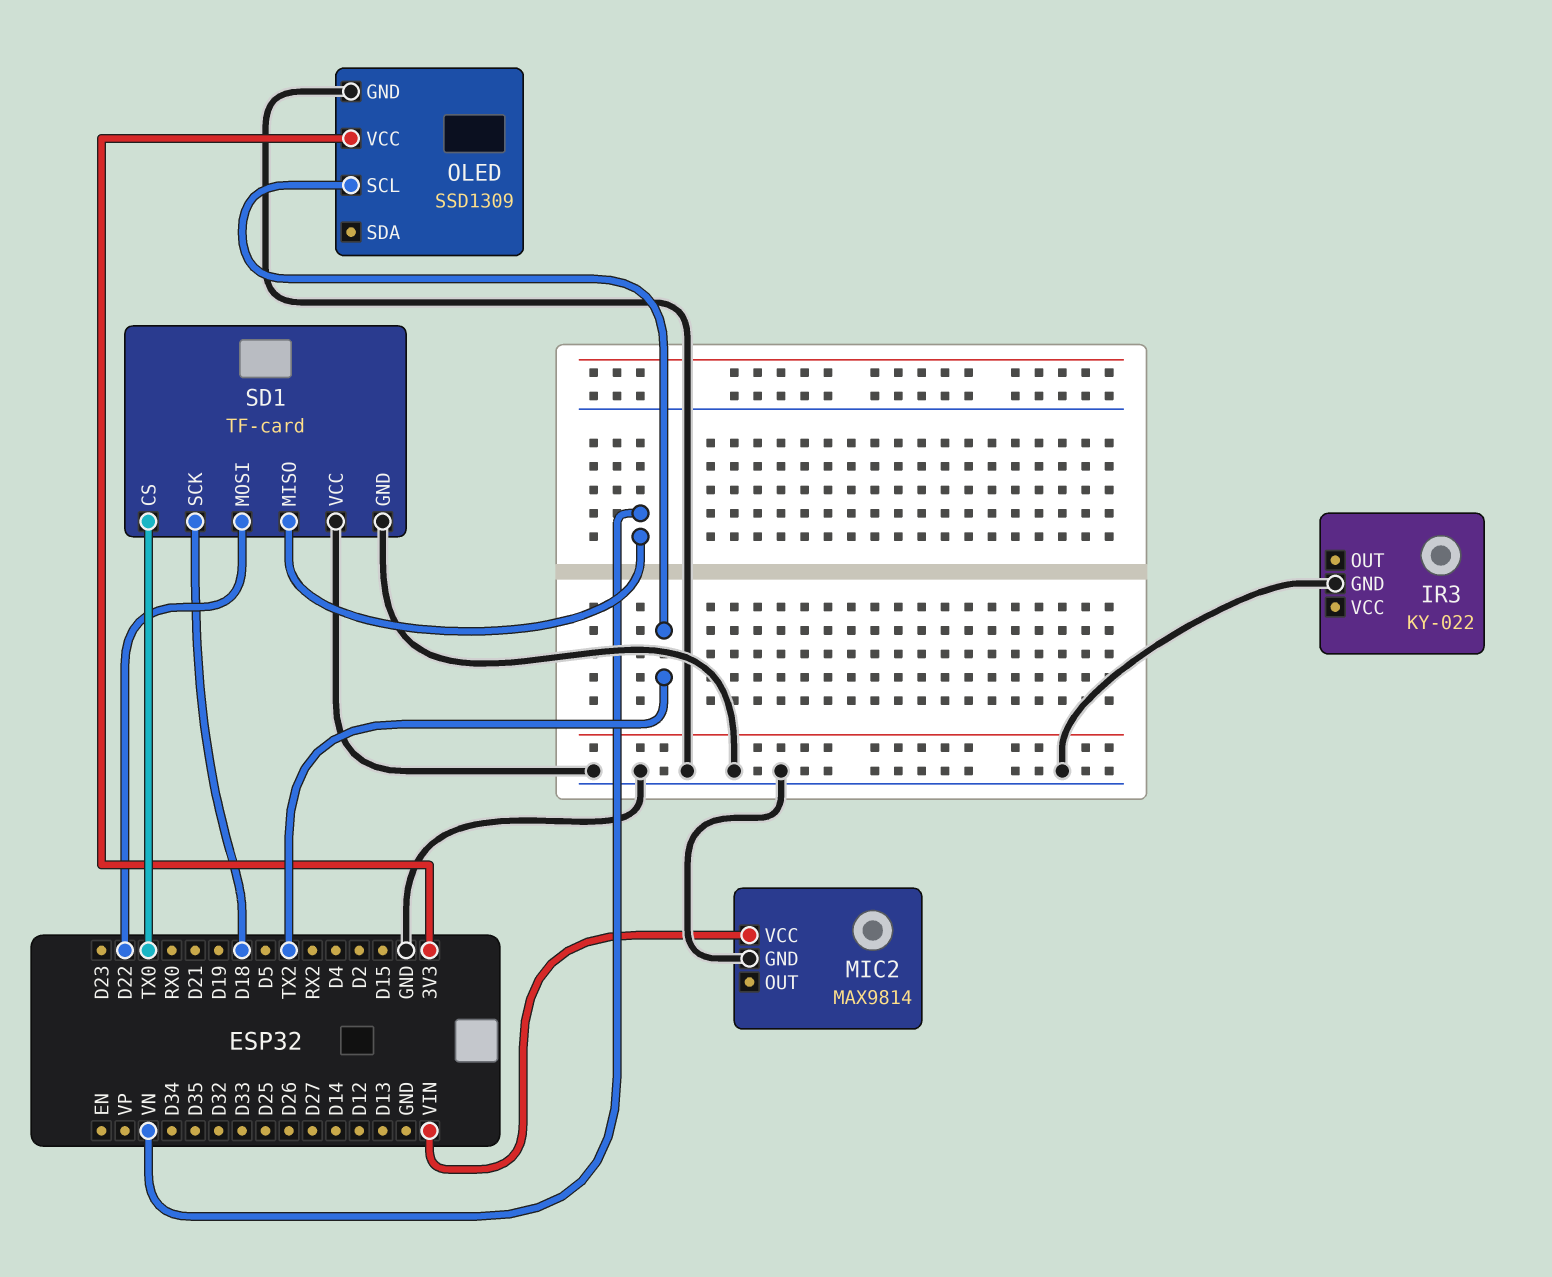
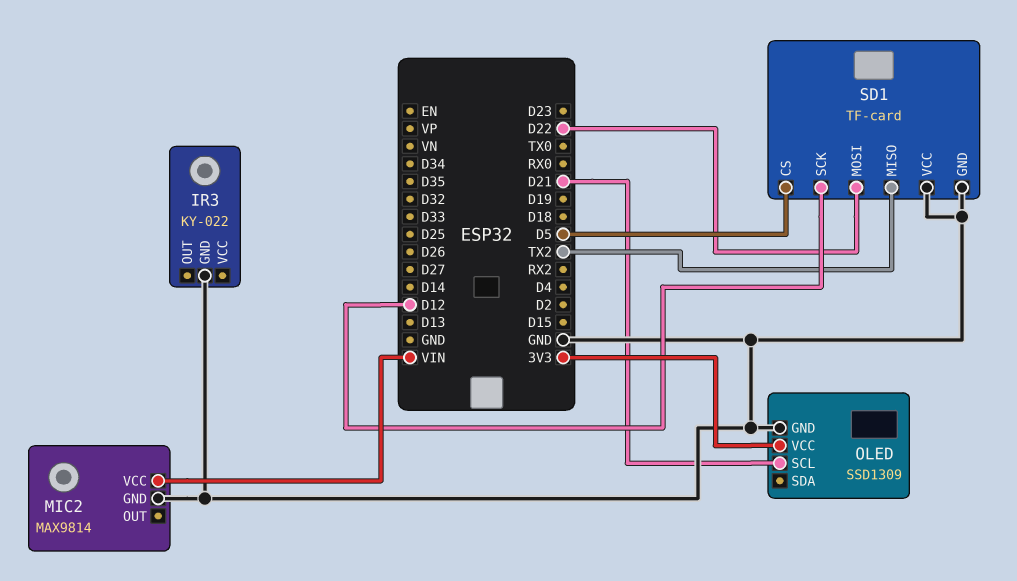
OLED pin SCL: TX2 -> D21
SD1 pin CS: TX0 -> D5
SD1 pin MISO: VN -> TX2
SD1 pin SCK: D18 -> D12

